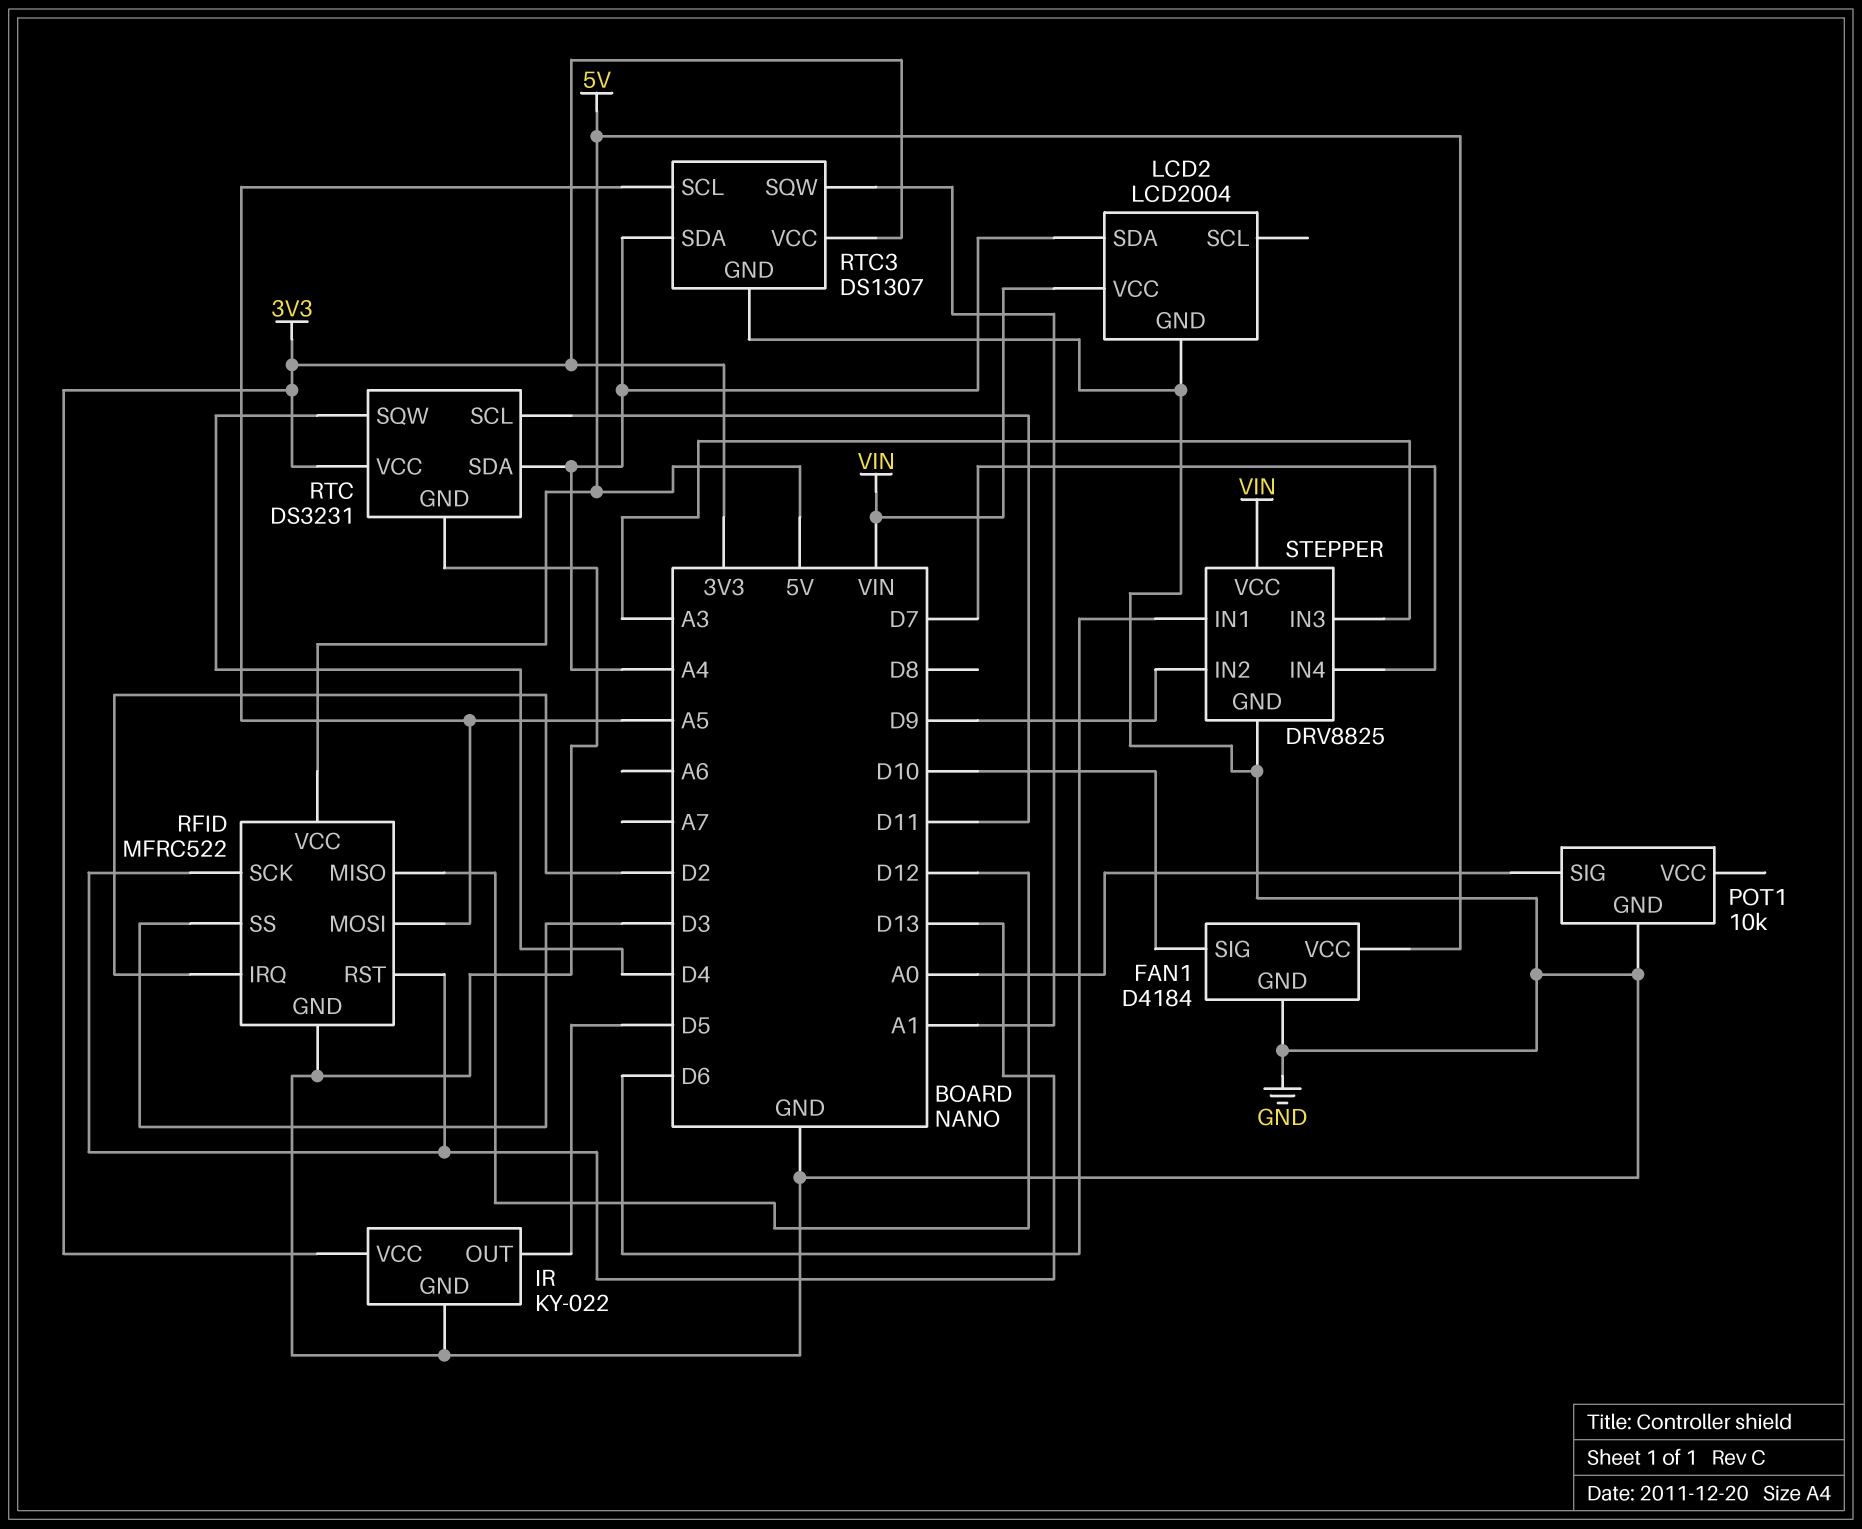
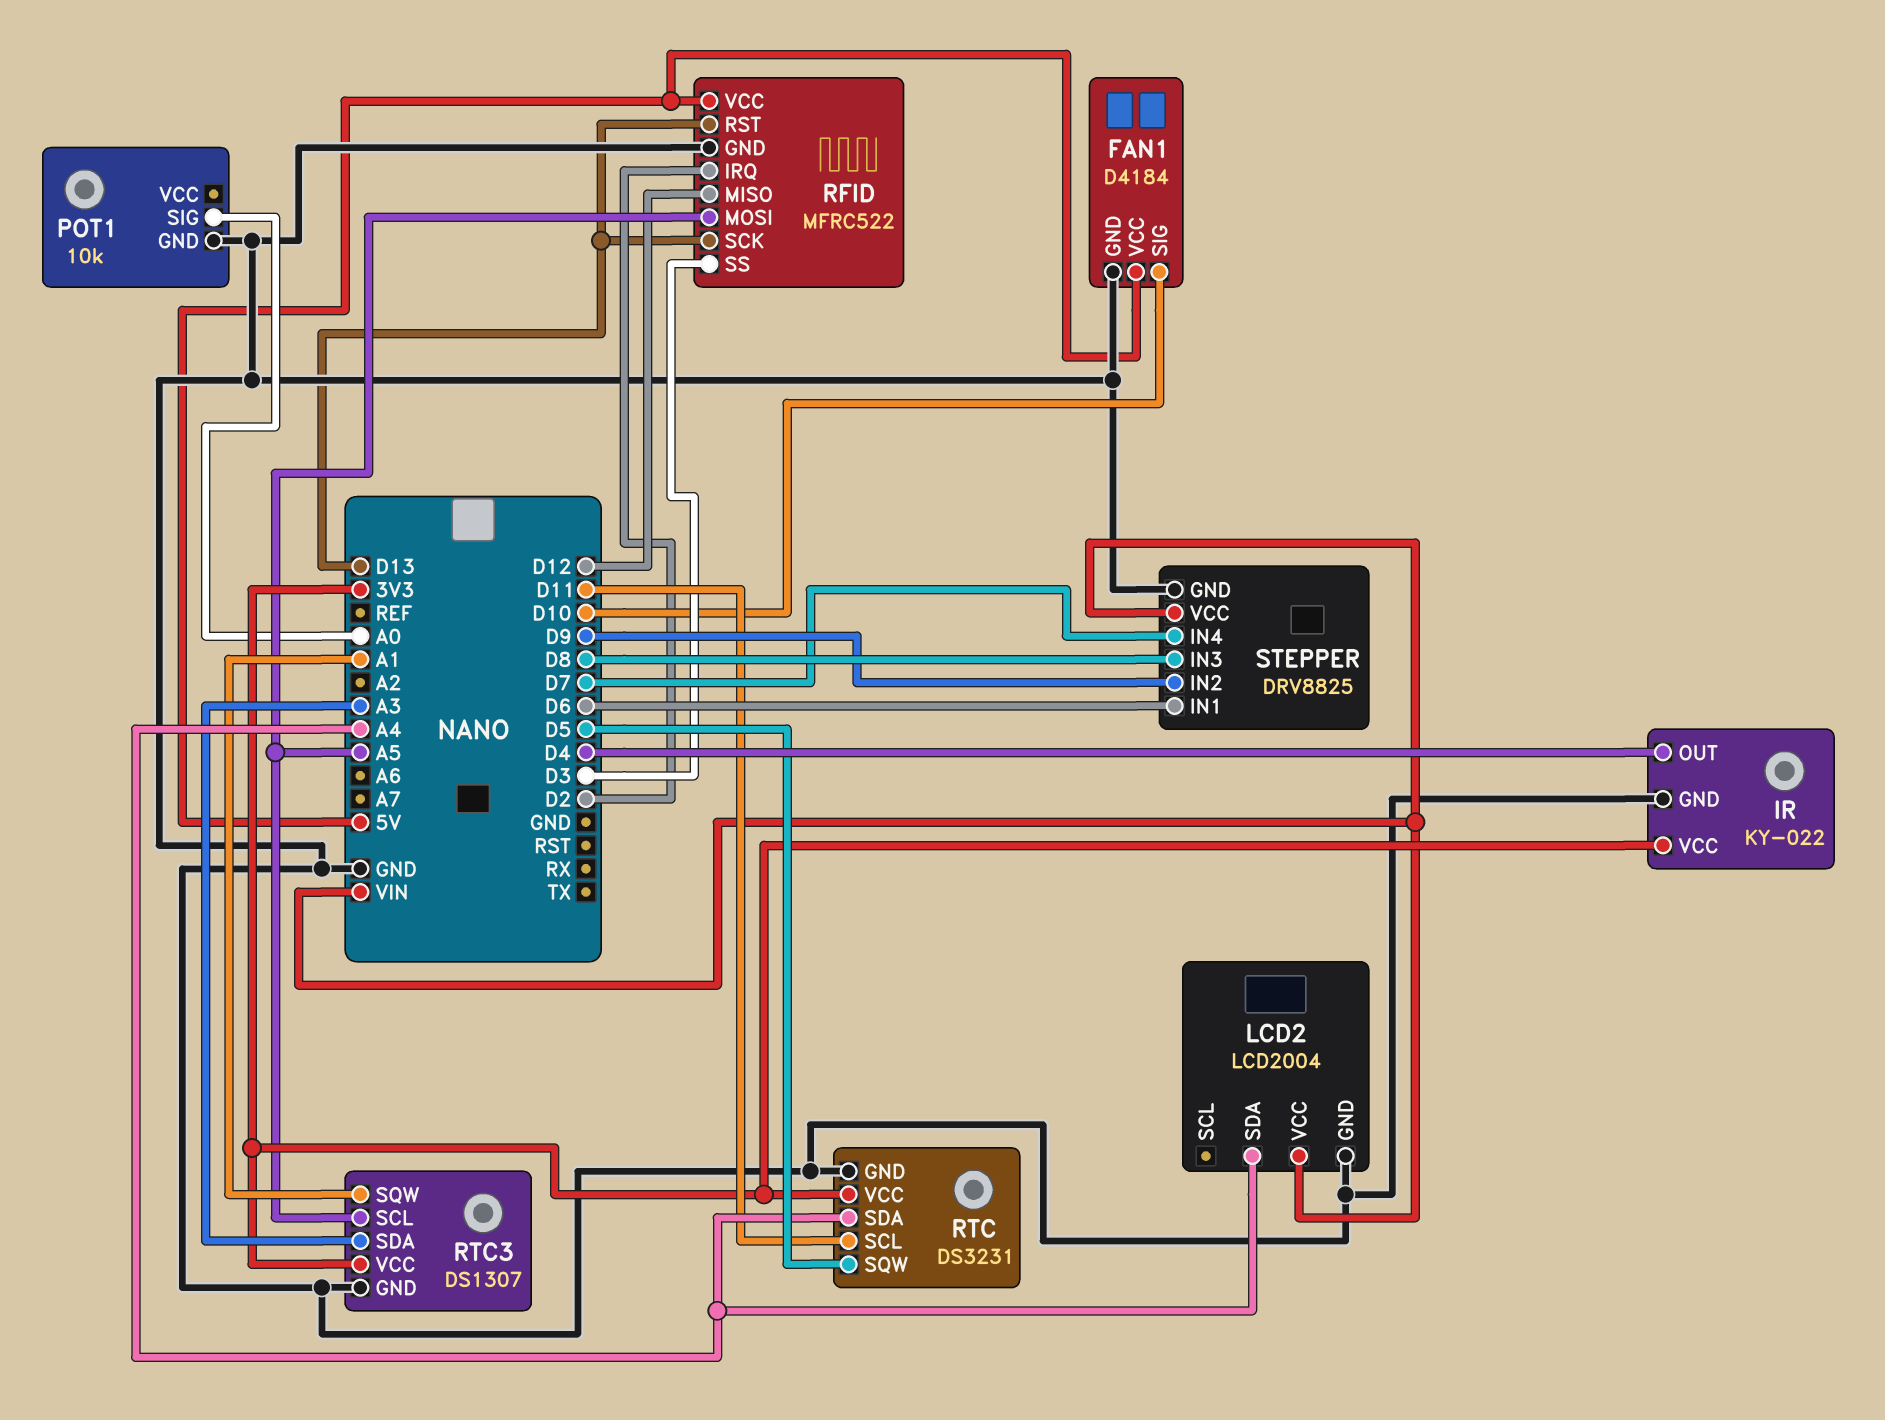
IR pin OUT: D5 -> D4
RTC pin SQW: D4 -> D5
RTC3 pin SDA: A4 -> A3
STEPPER pin IN3: A3 -> D8

